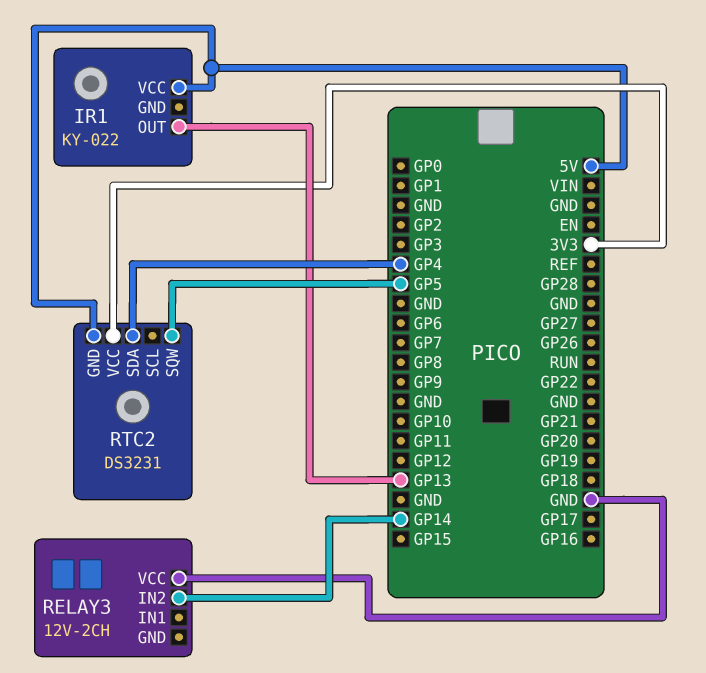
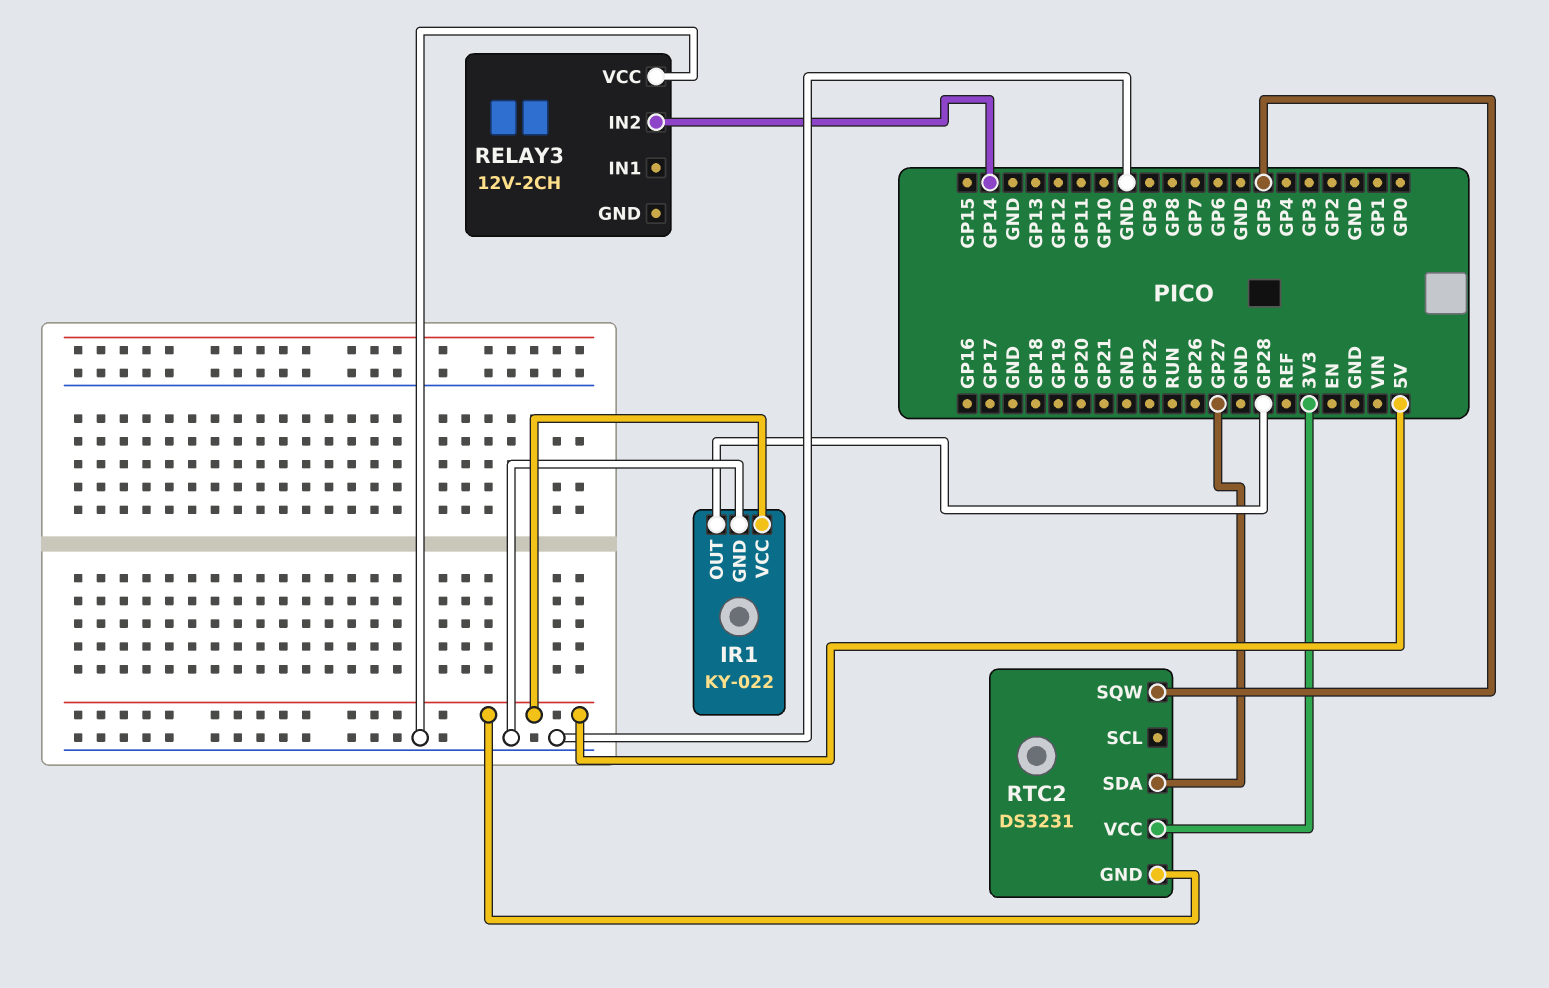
IR1 pin GND: none -> GND
IR1 pin OUT: GP13 -> GP28
RTC2 pin SDA: GP4 -> GP27

